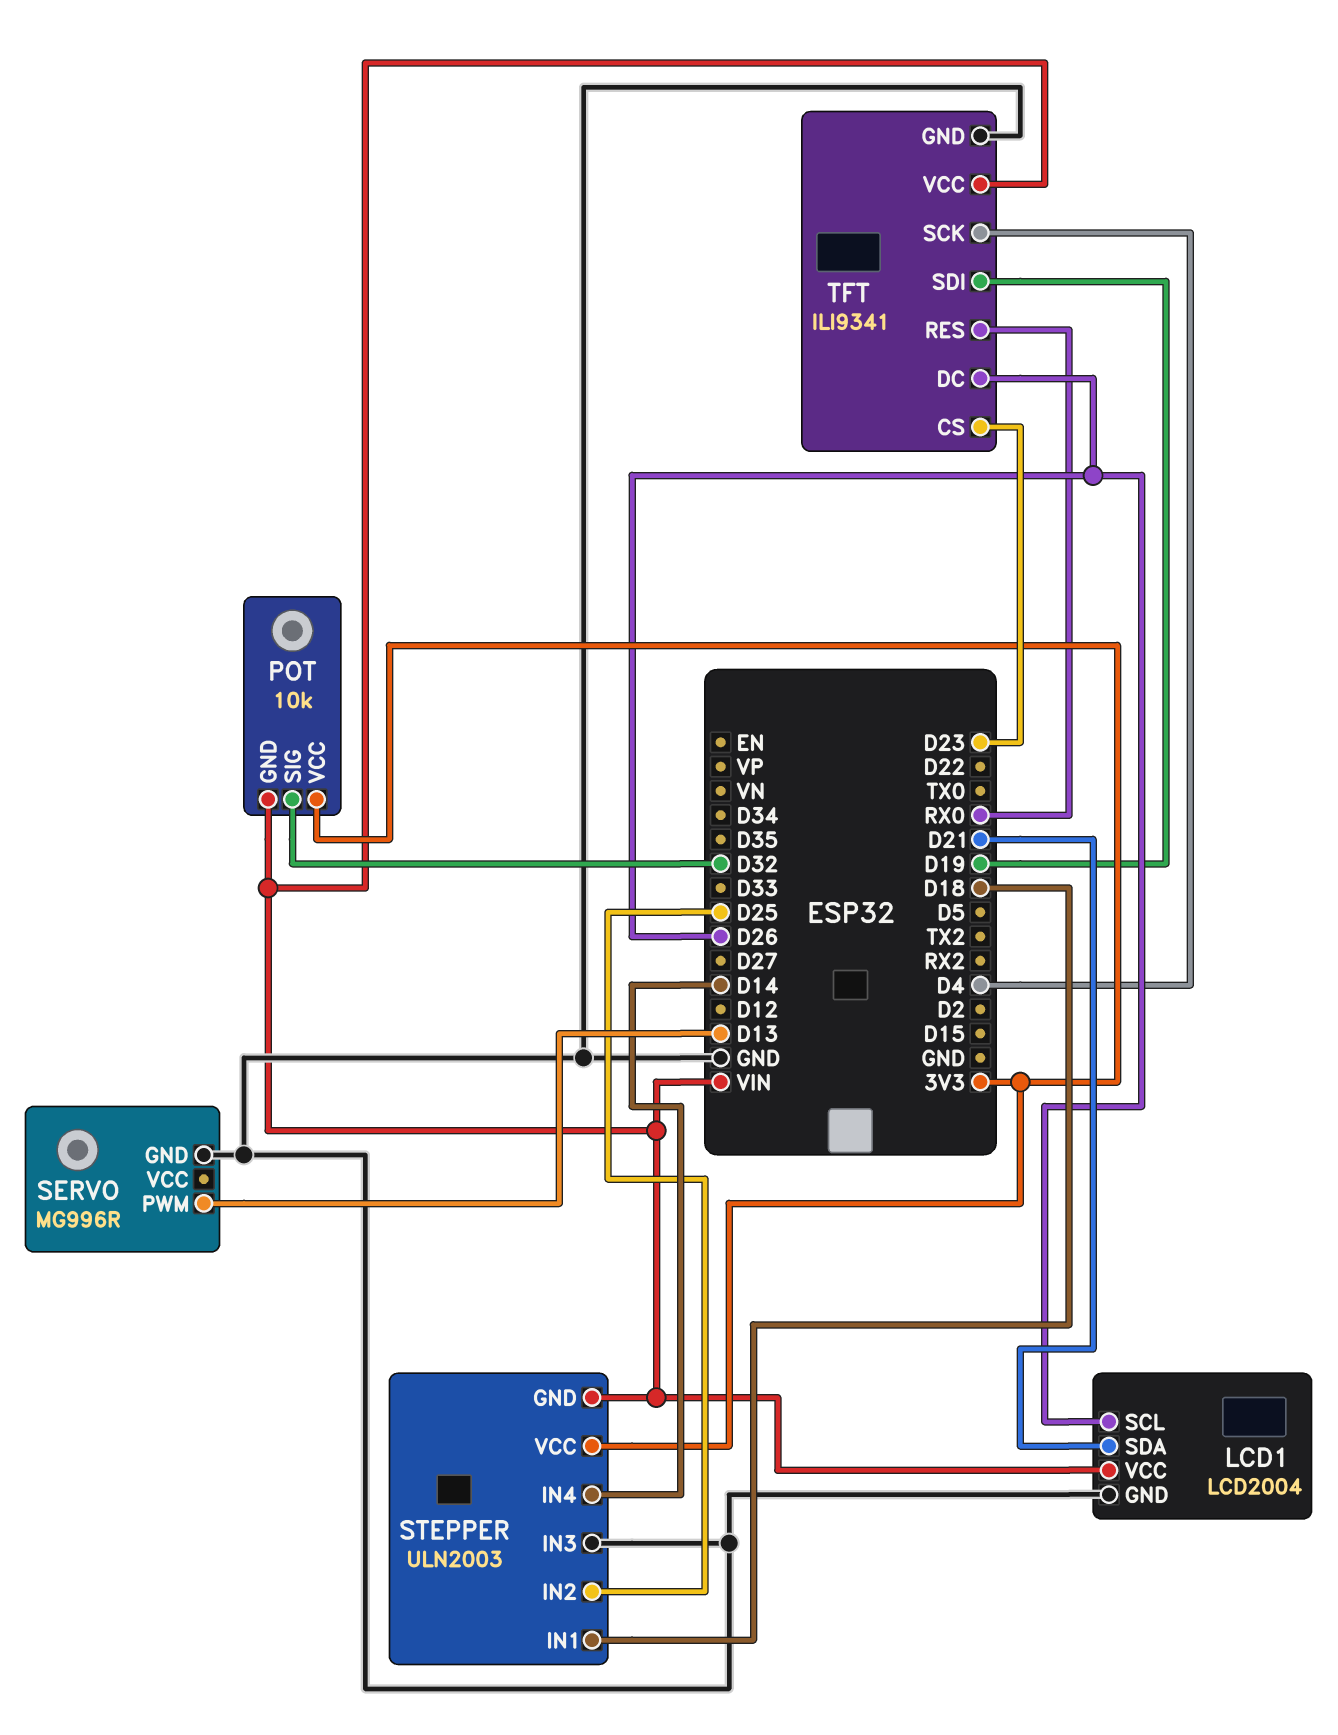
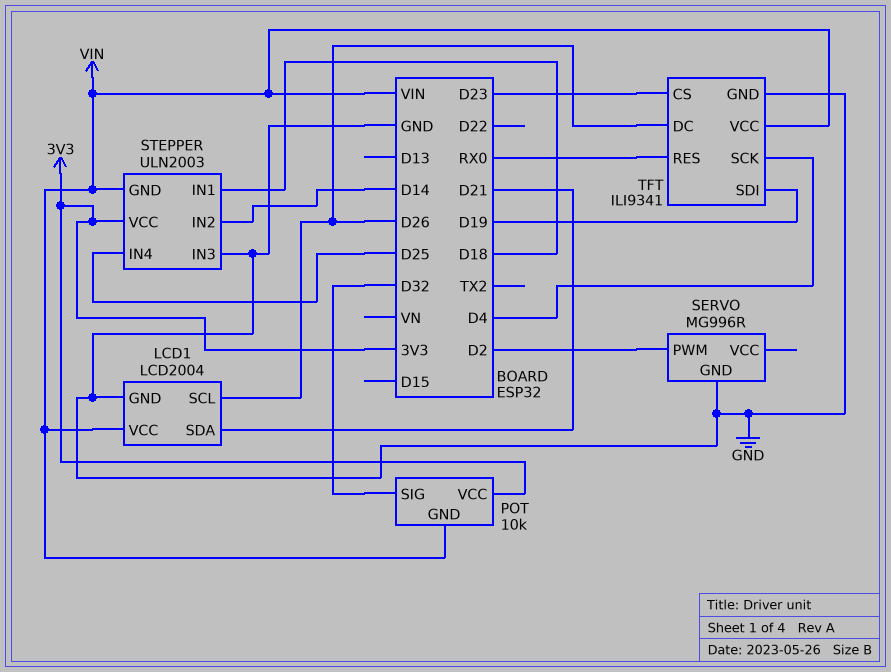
SERVO pin PWM: D13 -> D2
STEPPER pin IN2: D25 -> D14
STEPPER pin IN4: D14 -> D25

